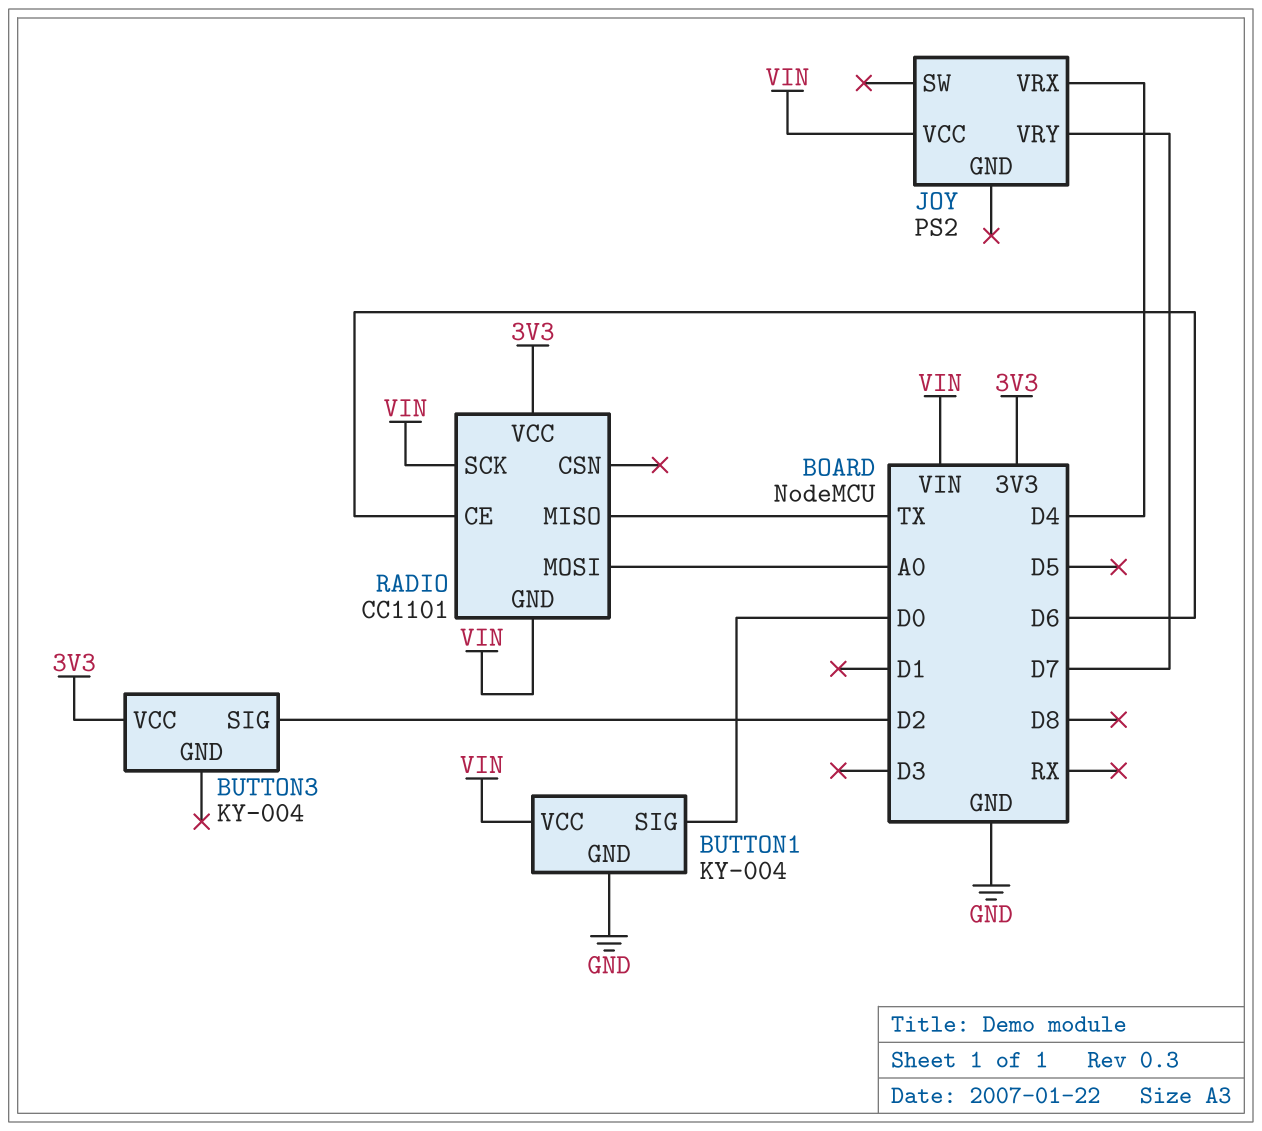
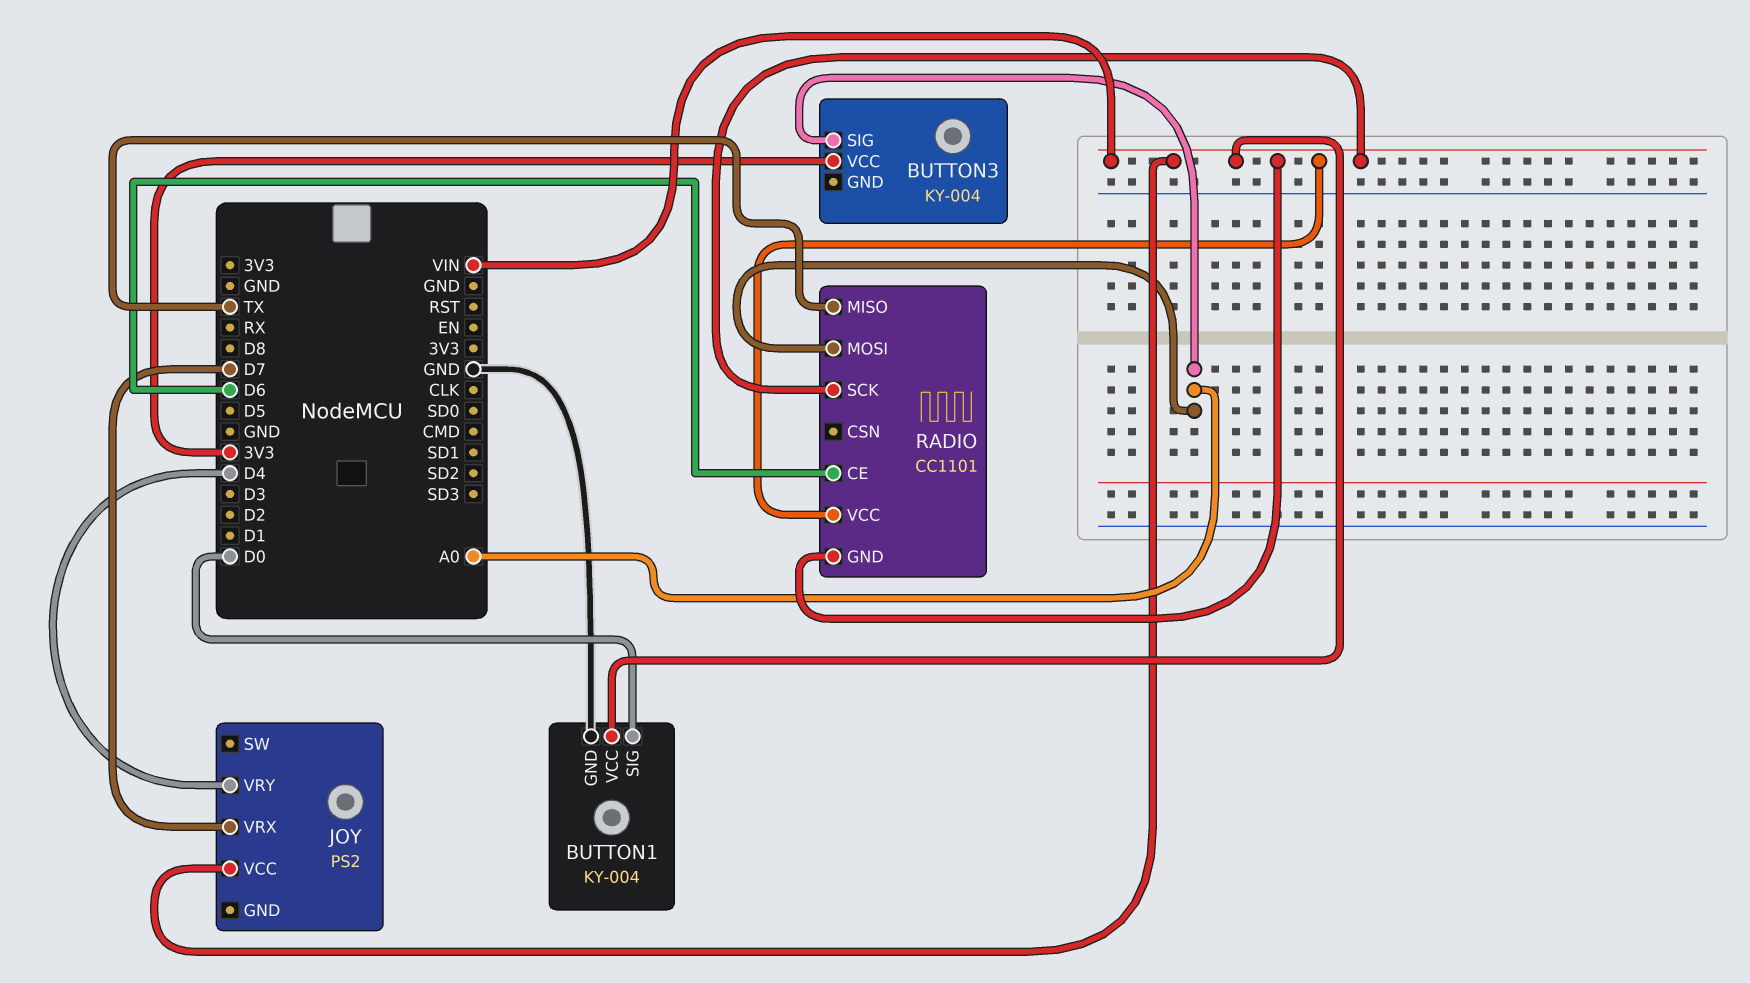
BUTTON3 pin SIG: D2 -> A0
JOY pin VRX: D4 -> D7
JOY pin VRY: D7 -> D4
RADIO pin VCC: 3V3 -> VIN

